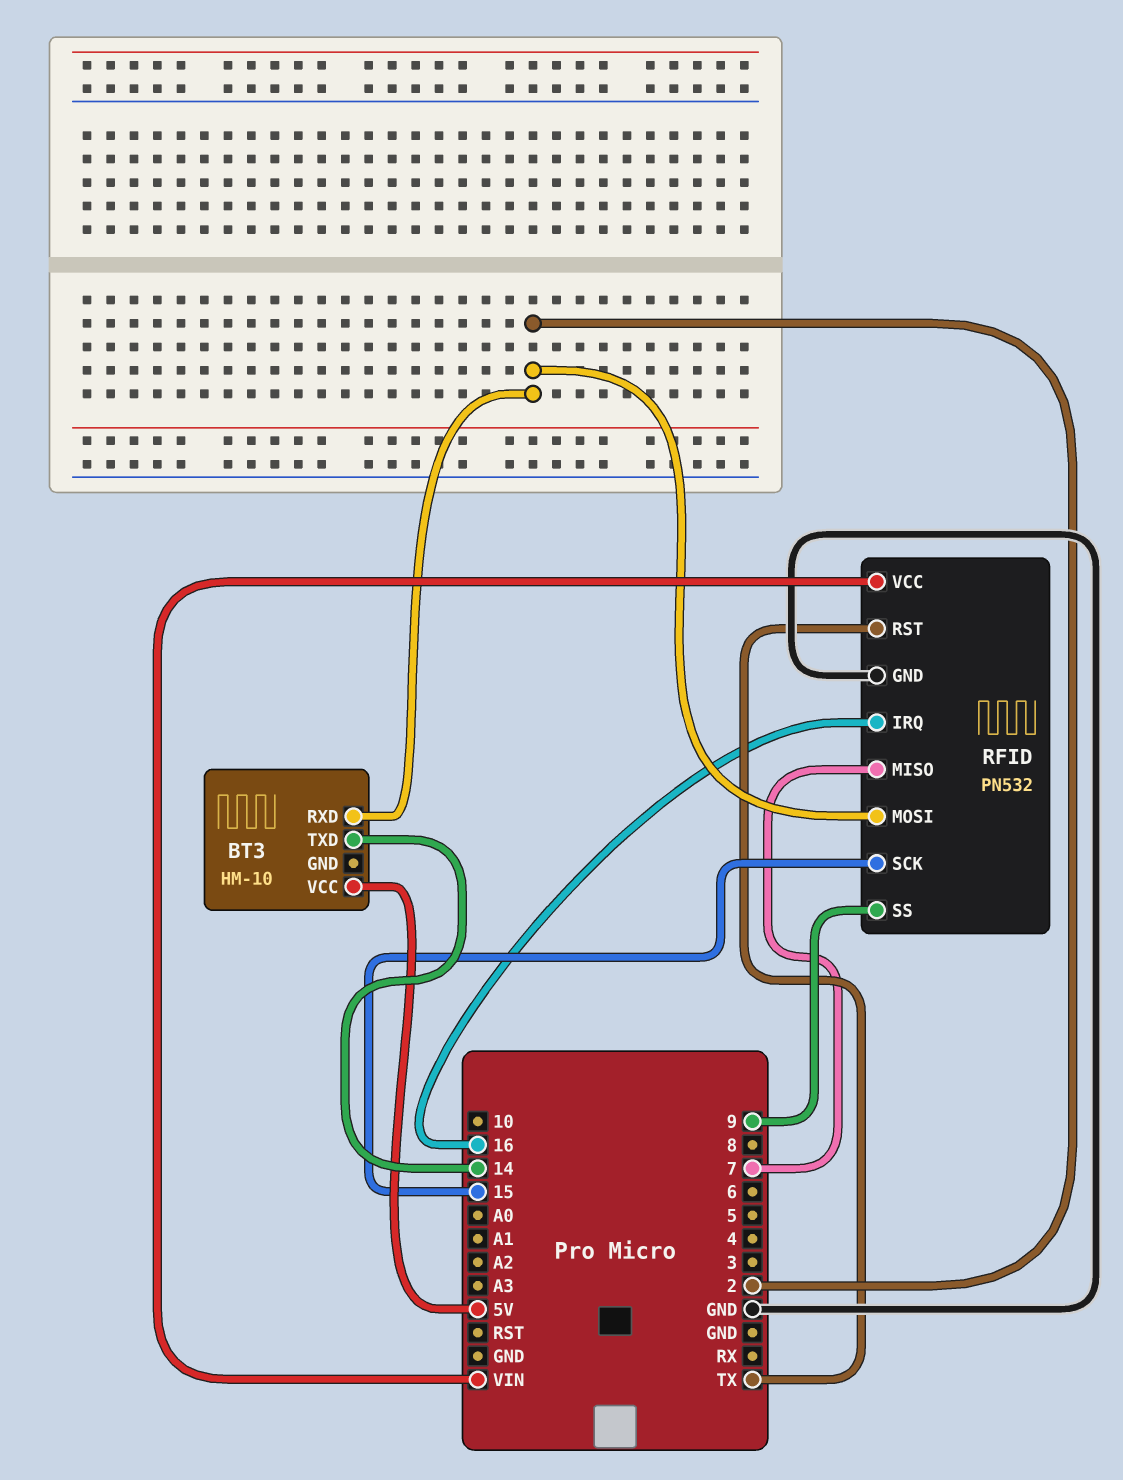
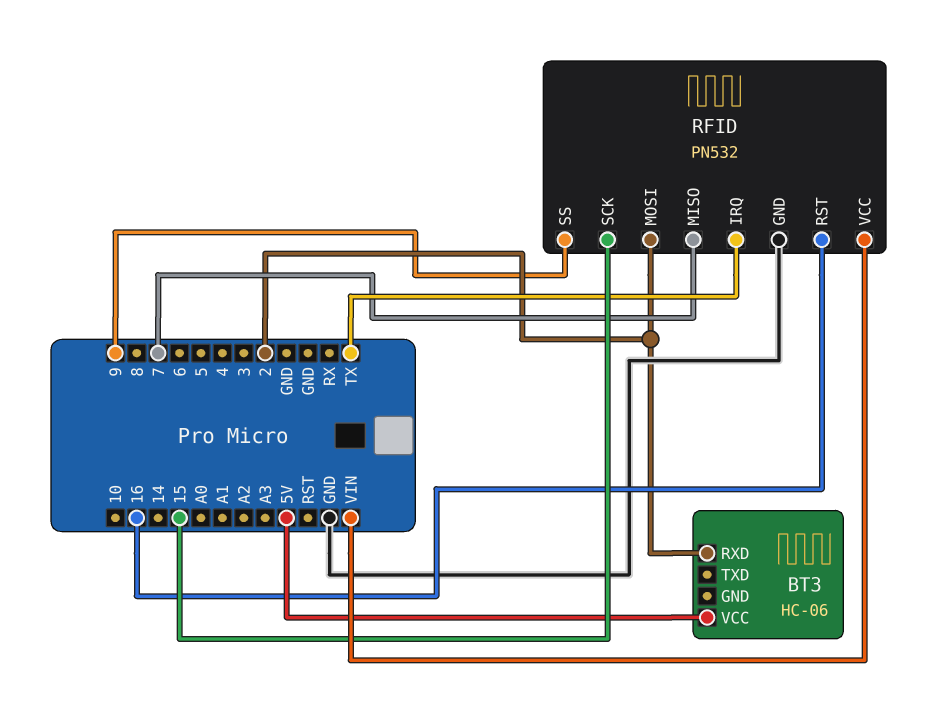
BT3: HM-10 -> HC-06
BT3 pin TXD: 14 -> none
RFID pin IRQ: 16 -> TX
RFID pin RST: TX -> 16

